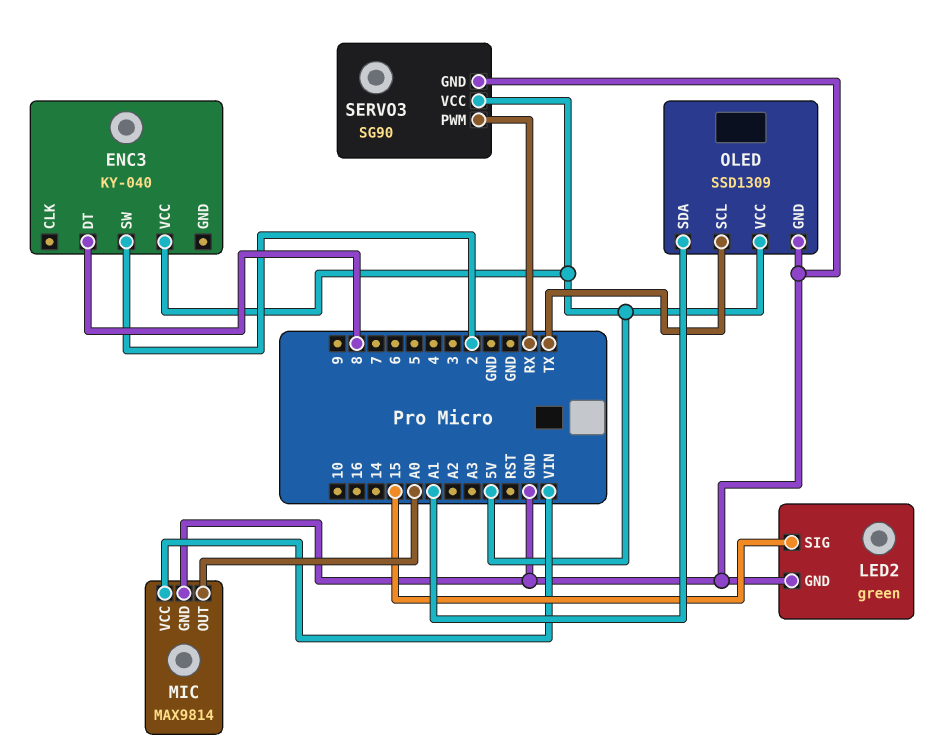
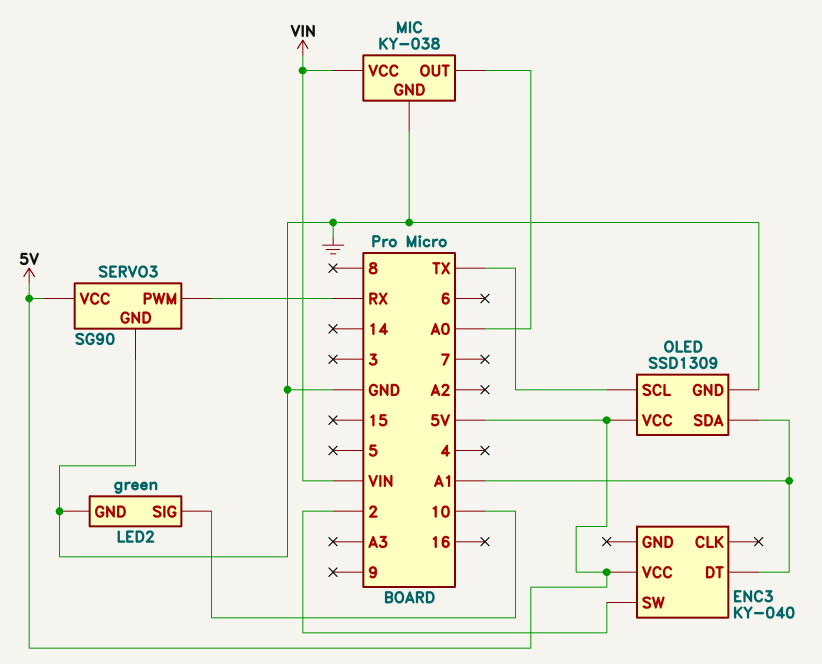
ENC3 pin DT: 8 -> A1
LED2 pin SIG: 15 -> 10
MIC: MAX9814 -> KY-038

